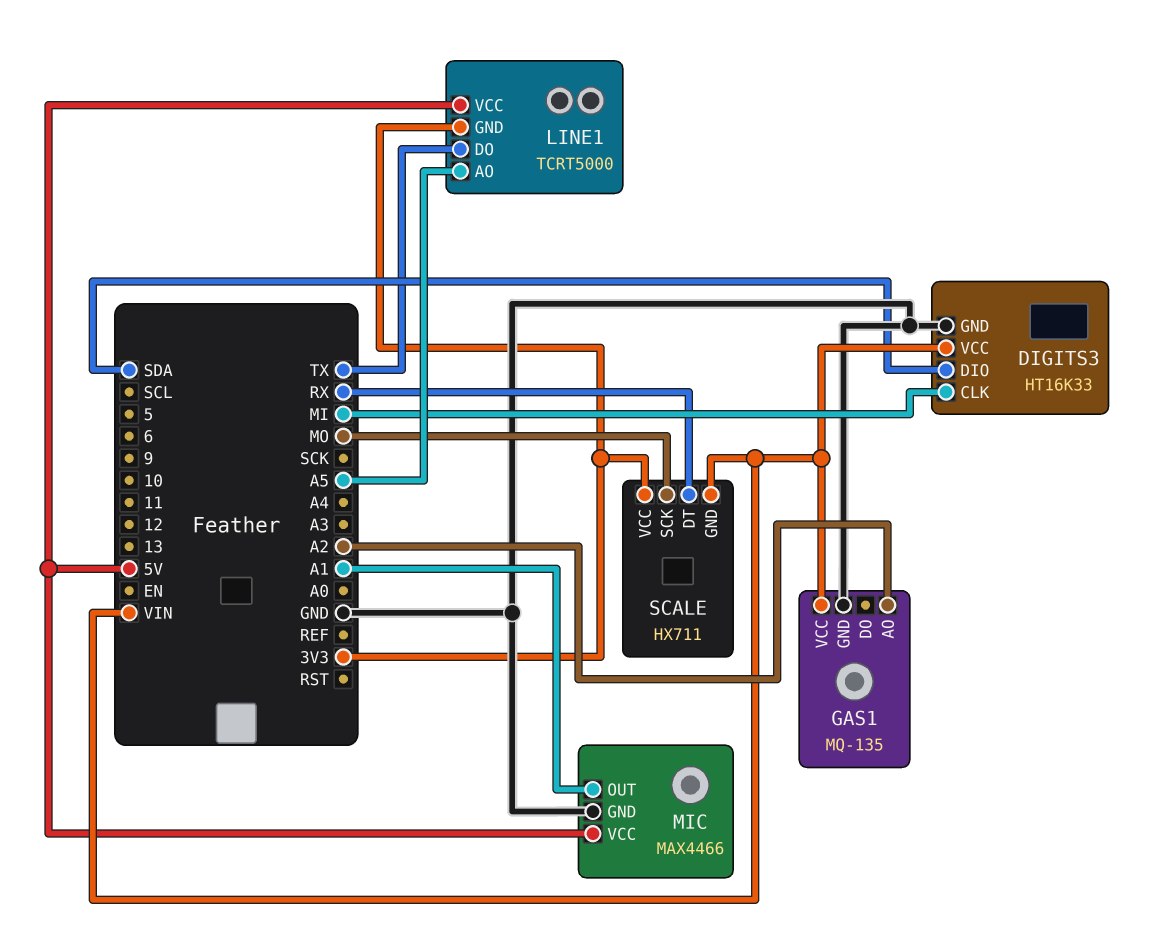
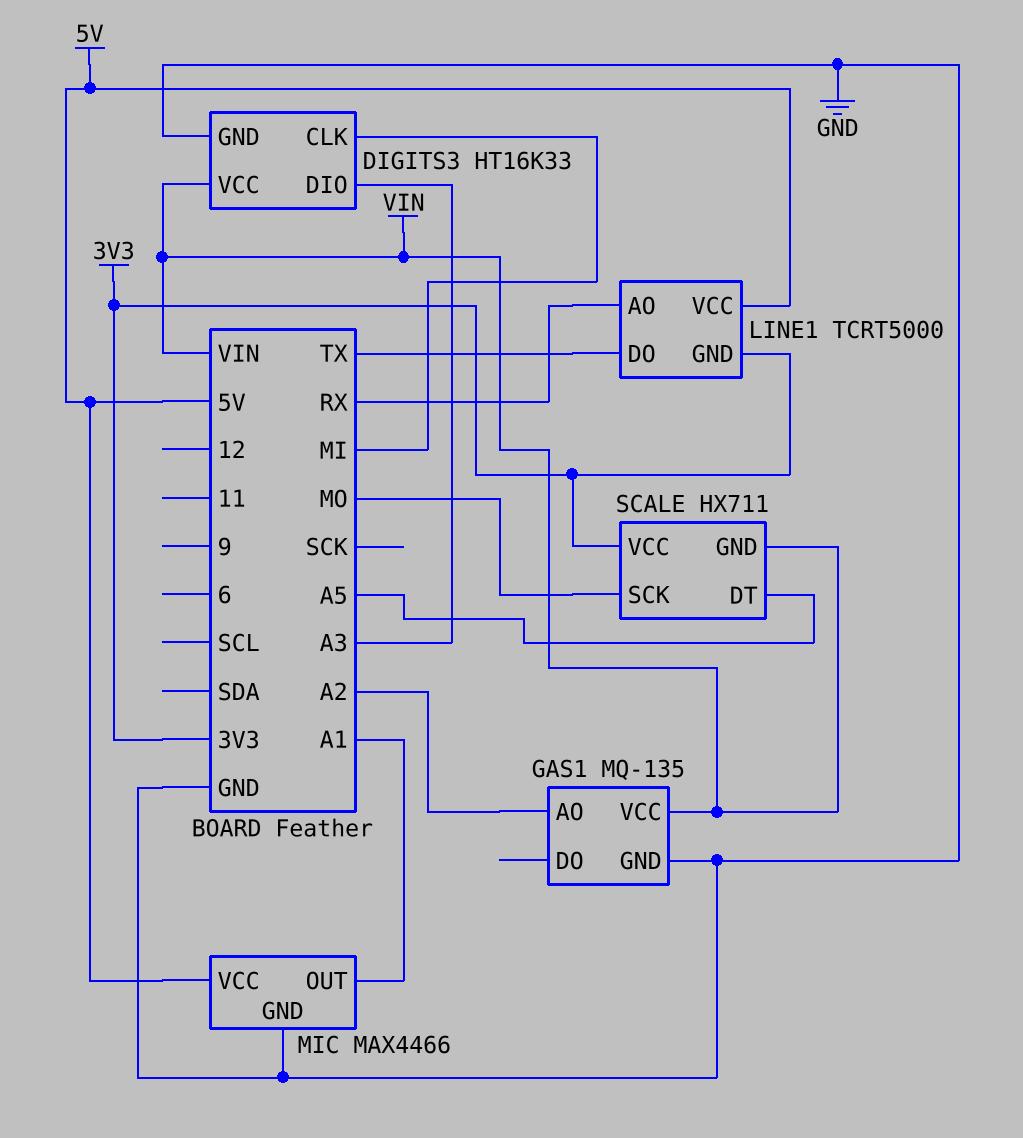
DIGITS3 pin DIO: SDA -> A3
LINE1 pin AO: A5 -> RX
SCALE pin DT: RX -> A5

